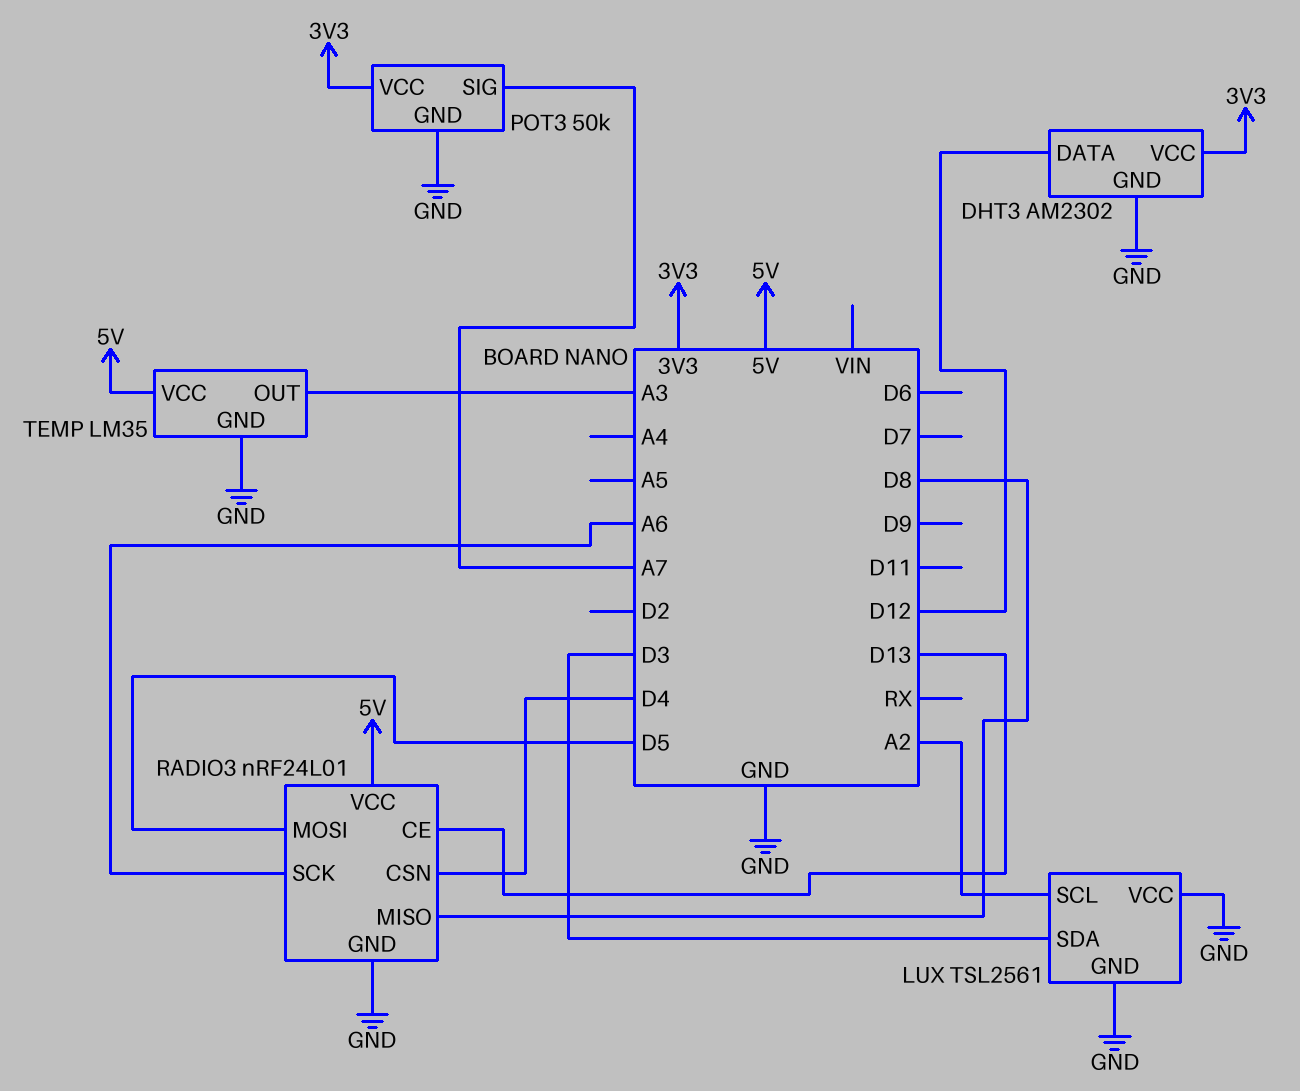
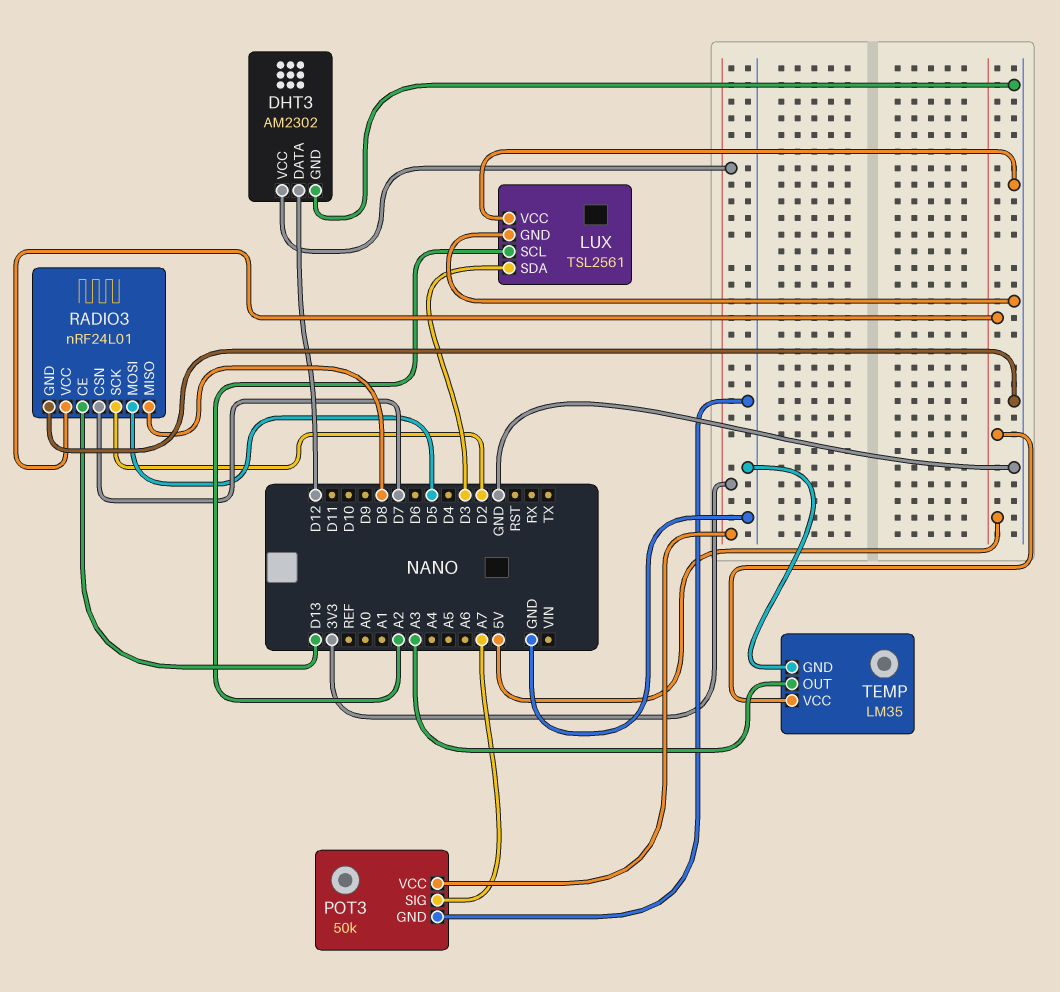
RADIO3 pin CSN: D4 -> D7
RADIO3 pin SCK: A6 -> D2

